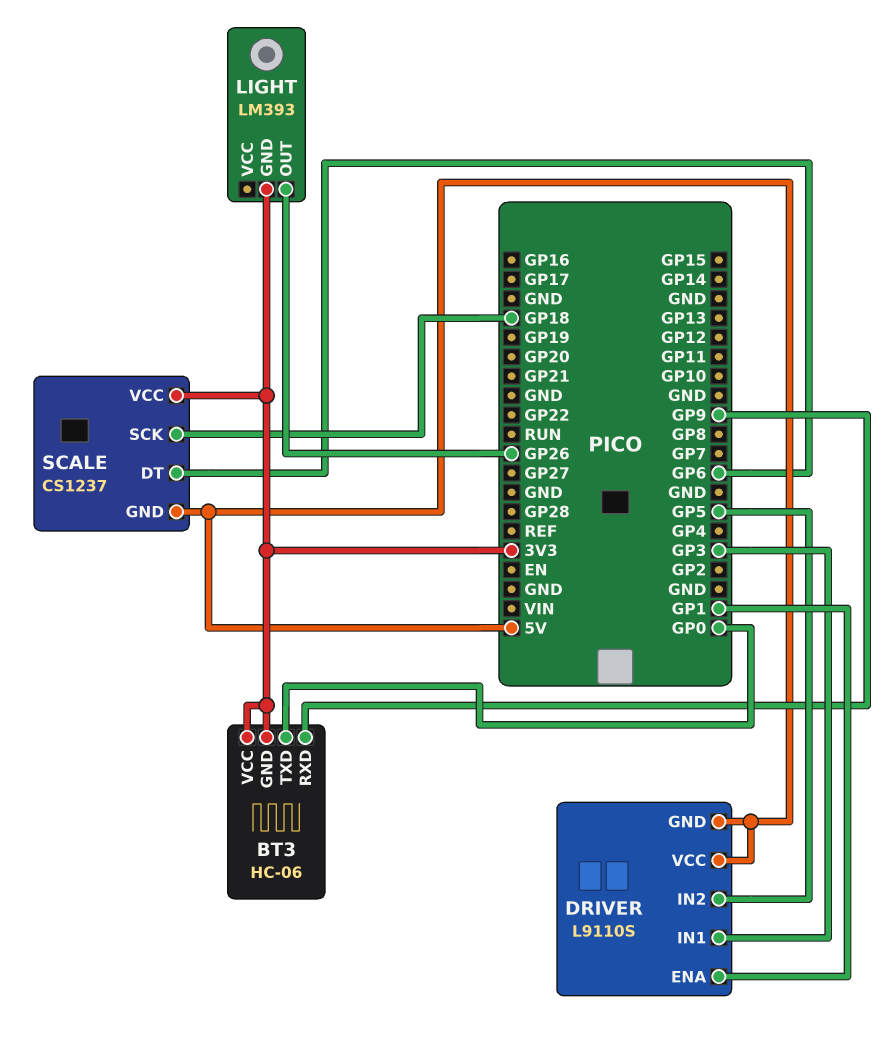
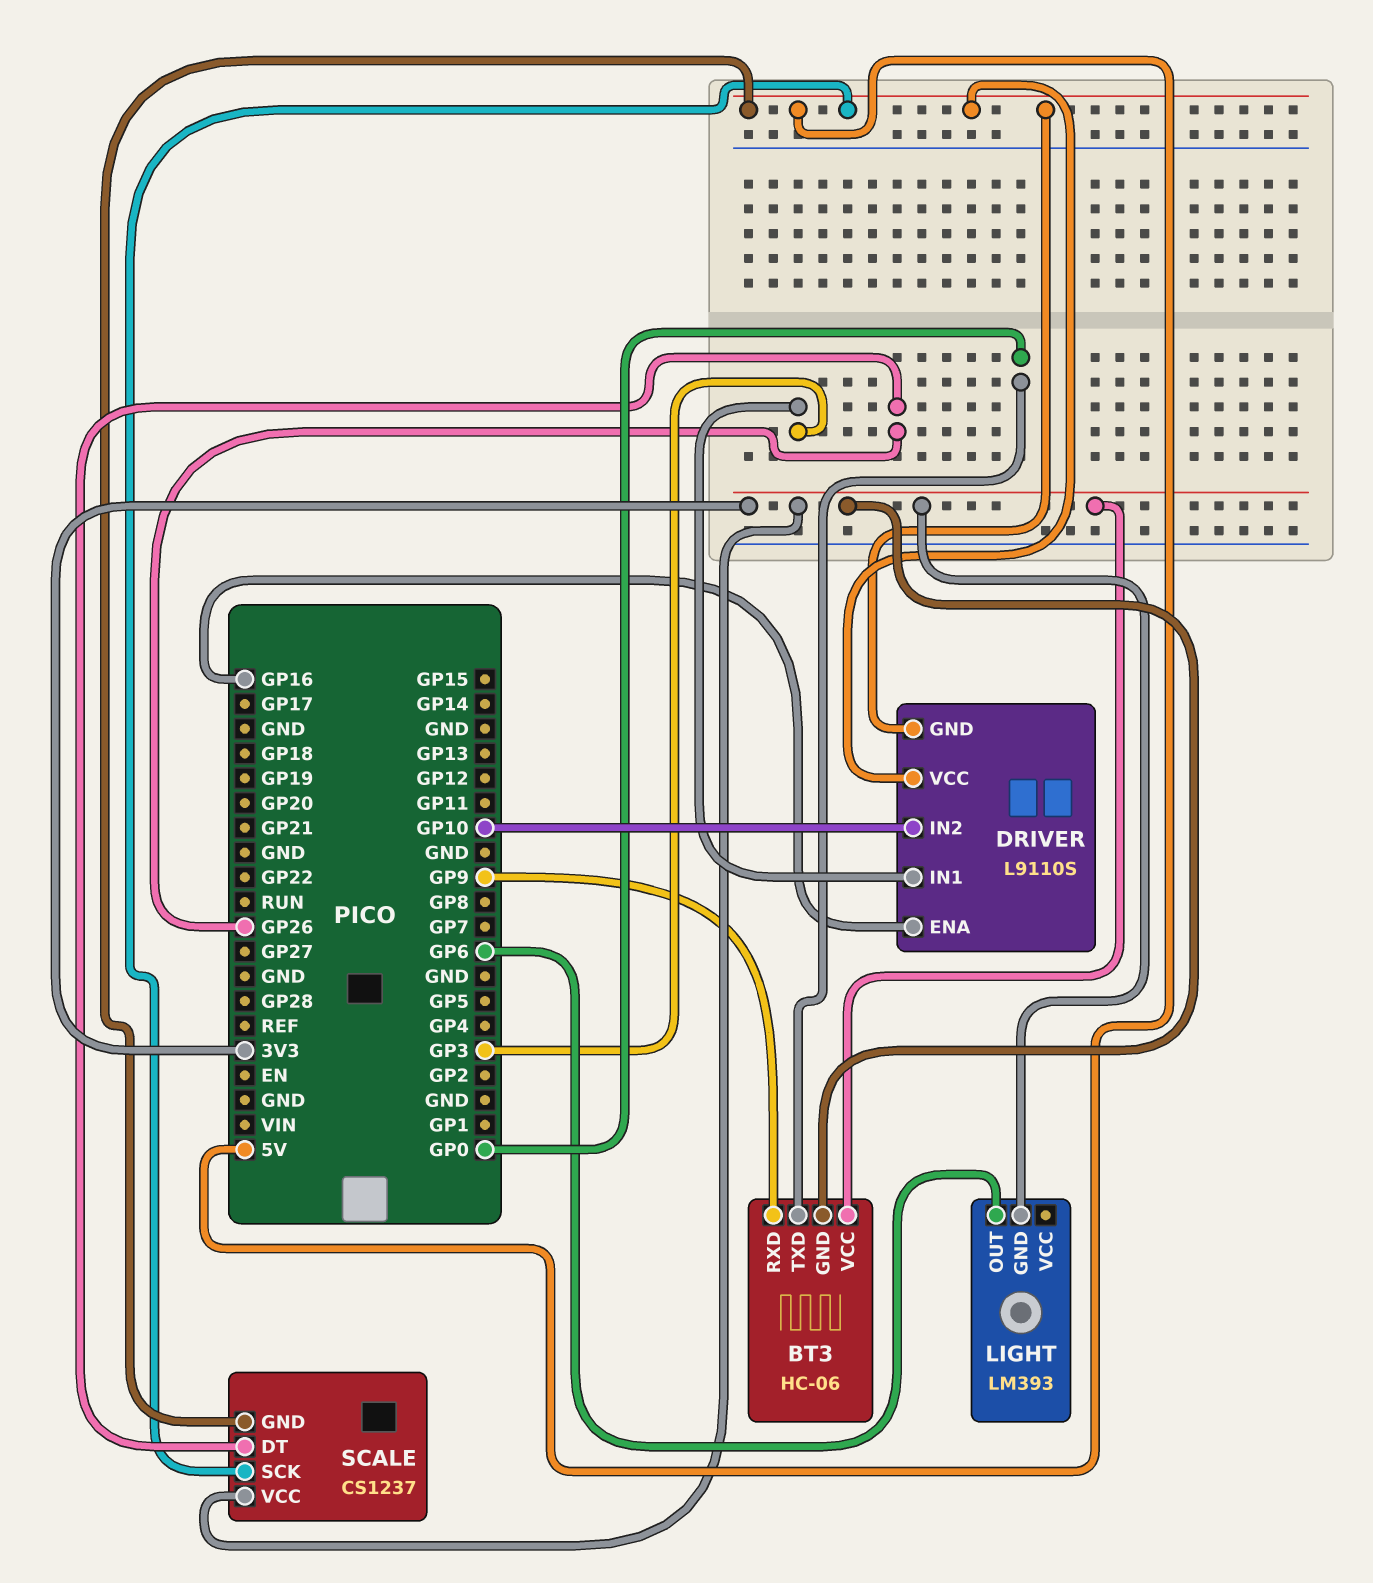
DRIVER pin ENA: GP1 -> GP16
DRIVER pin IN2: GP5 -> GP10
LIGHT pin OUT: GP26 -> GP6
SCALE pin DT: GP6 -> GP26
SCALE pin SCK: GP18 -> 5V

